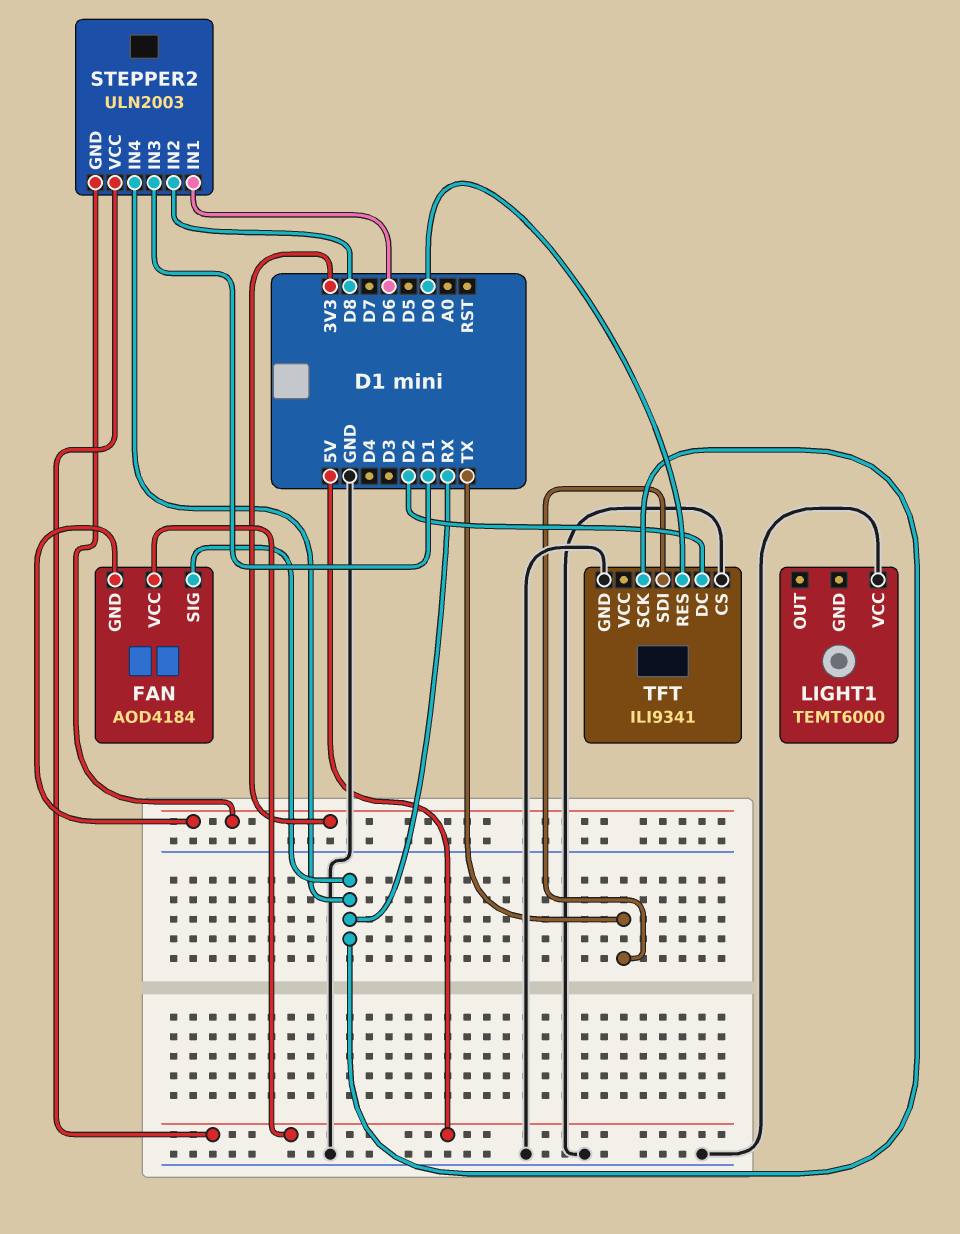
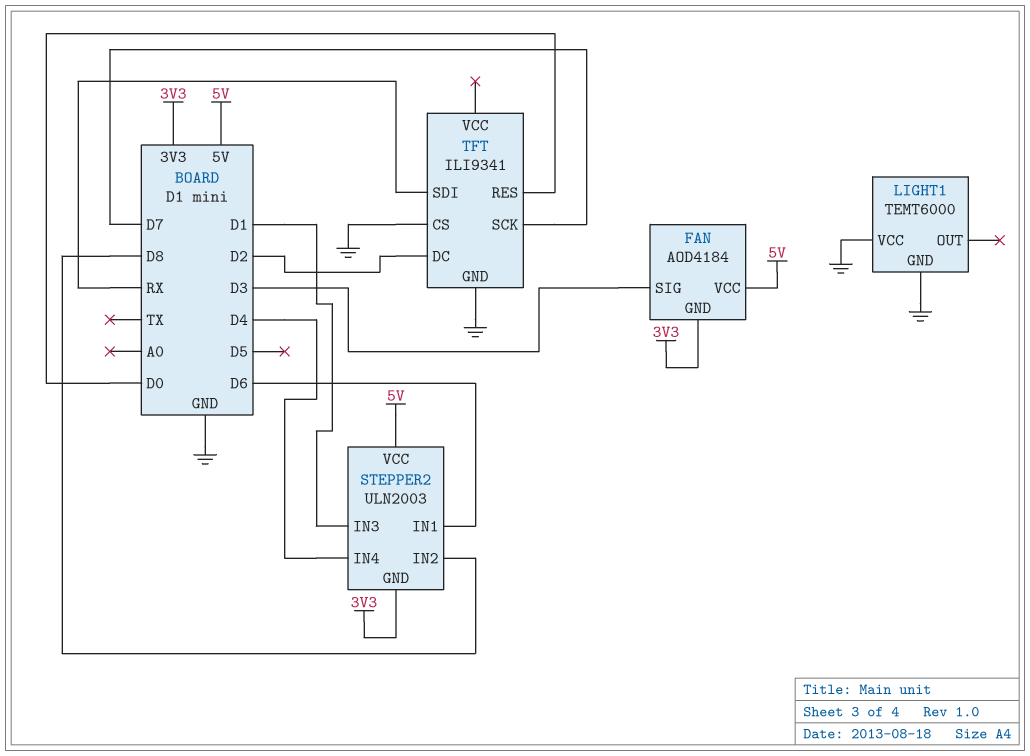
FAN pin SIG: RX -> D3
LIGHT1 pin GND: none -> GND
STEPPER2 pin IN4: RX -> D4
TFT pin SCK: RX -> D7
TFT pin SDI: TX -> RX

